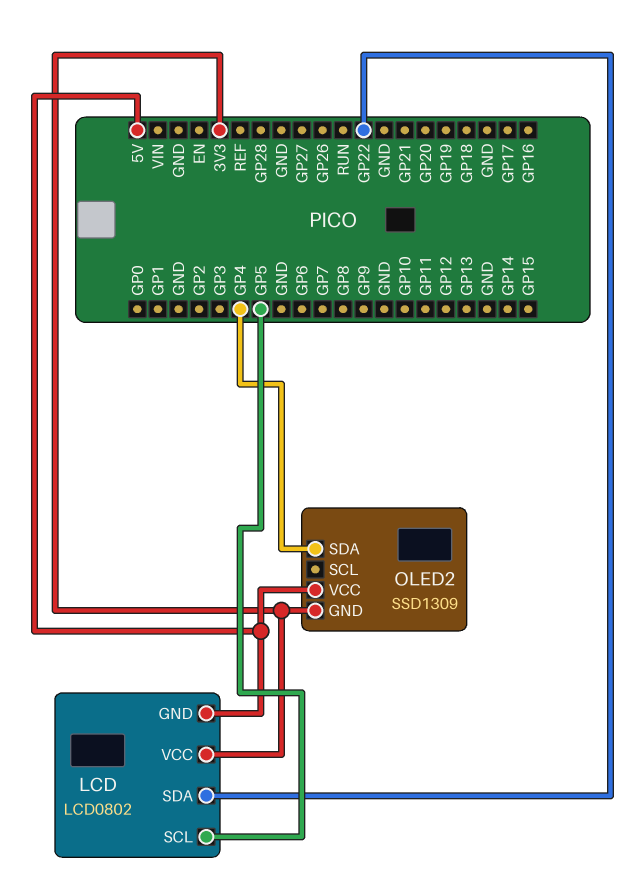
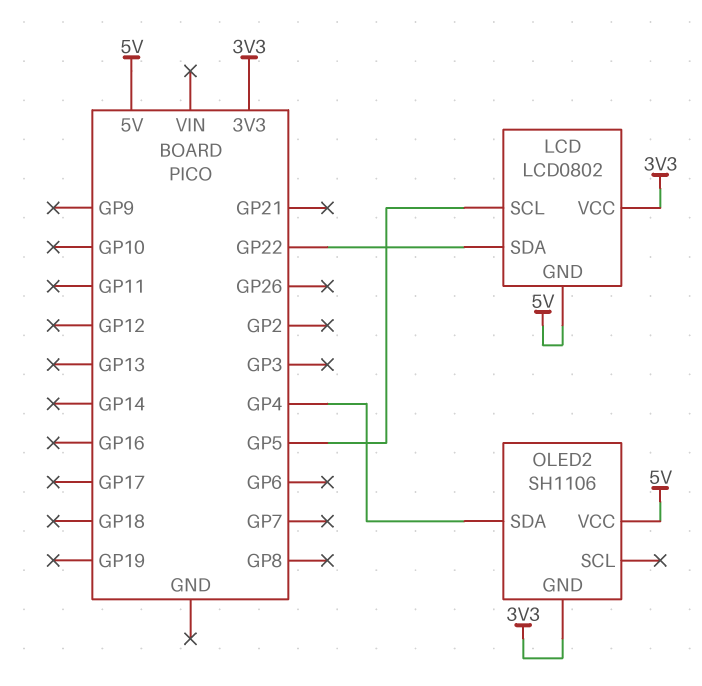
OLED2: SSD1309 -> SH1106

